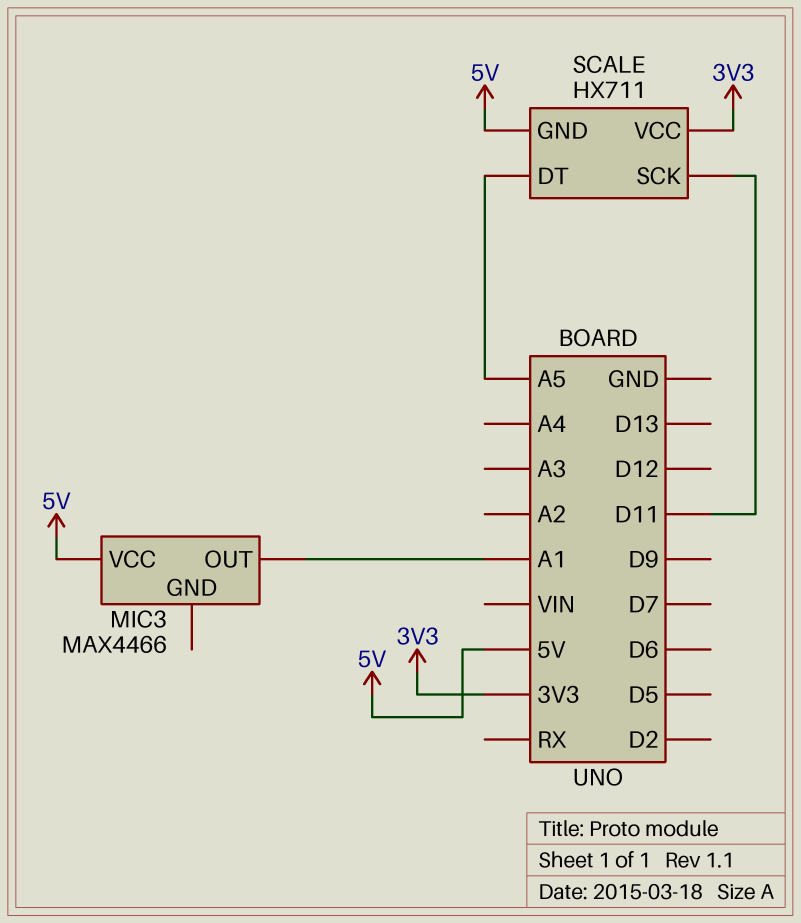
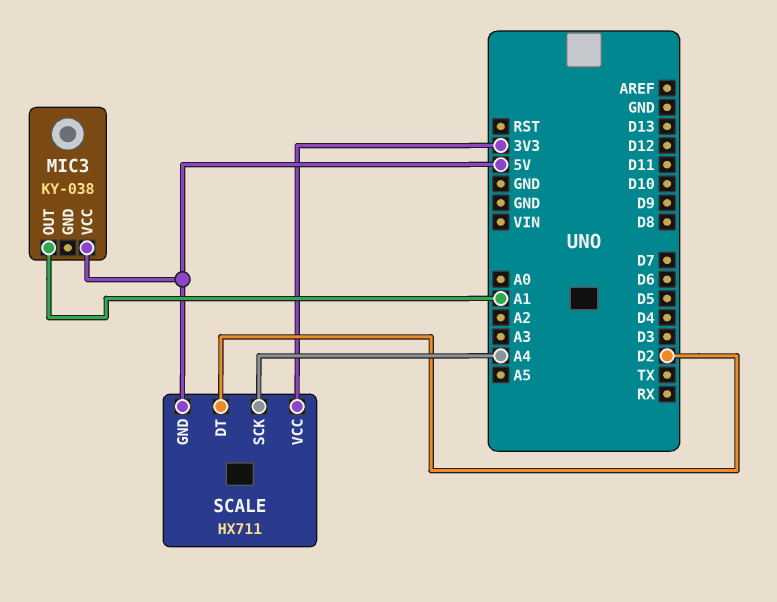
MIC3: MAX4466 -> KY-038
SCALE pin DT: A5 -> D2
SCALE pin SCK: D11 -> A4

